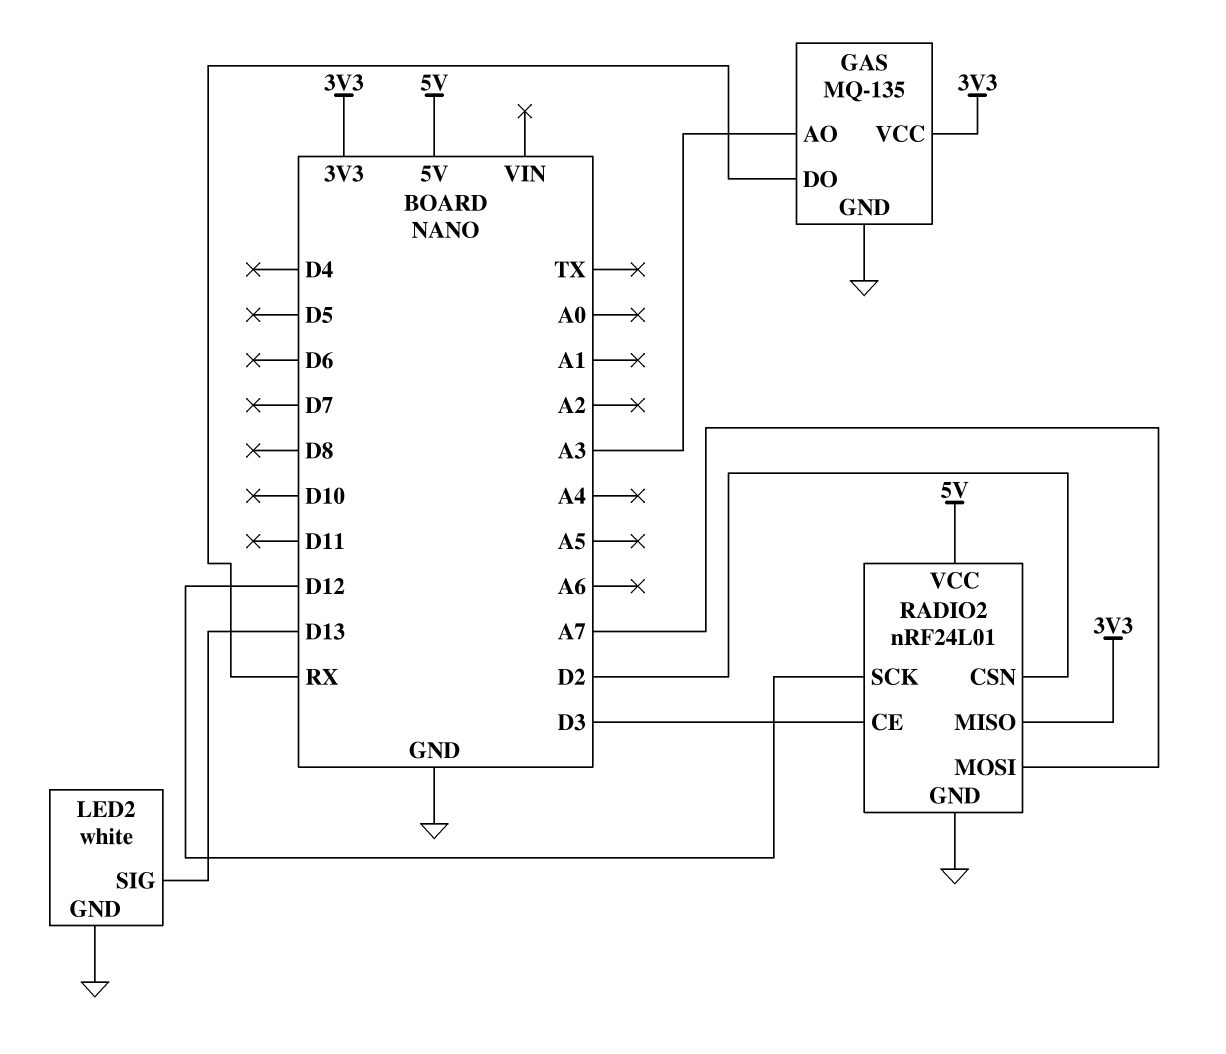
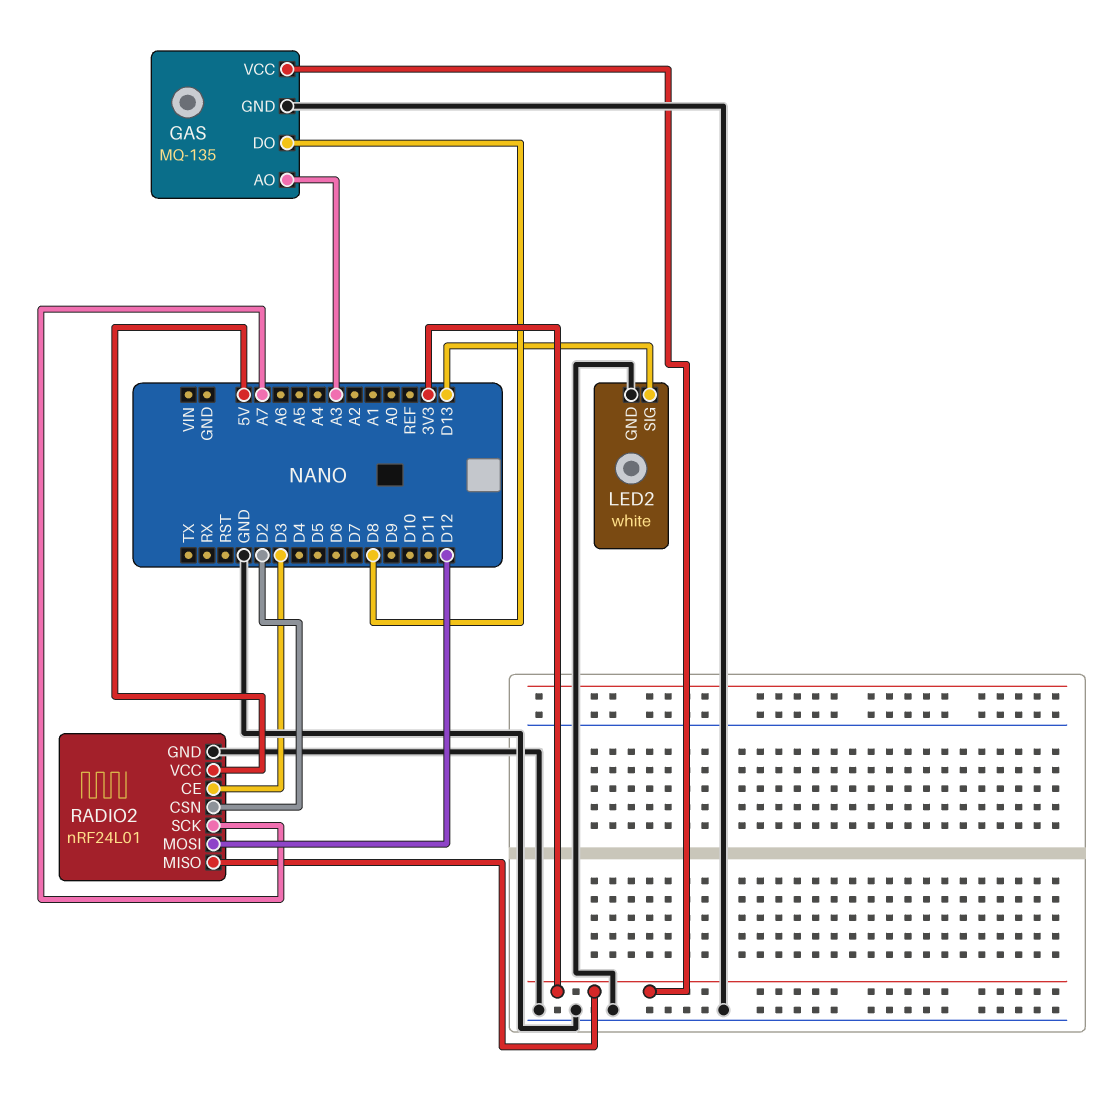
GAS pin DO: RX -> D8
RADIO2 pin MOSI: A7 -> D12
RADIO2 pin SCK: D12 -> A7

